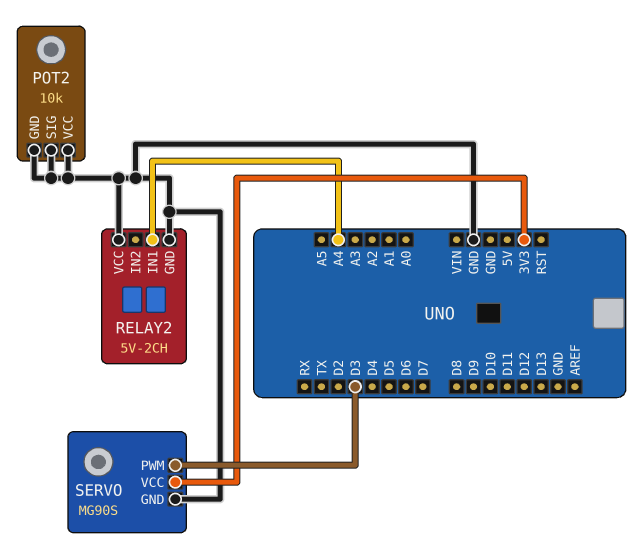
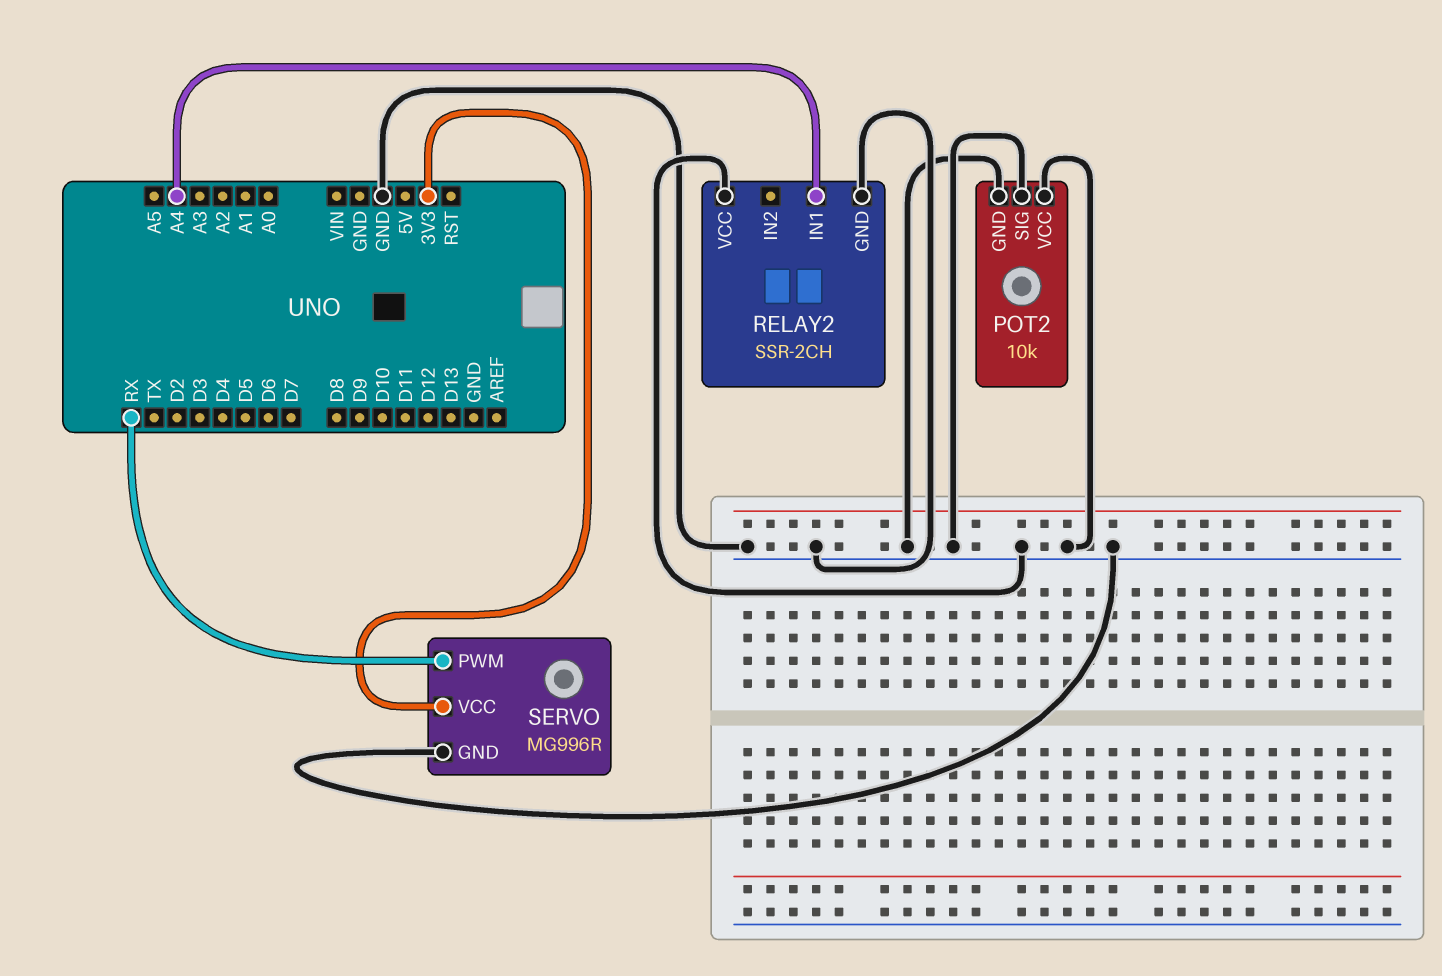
RELAY2: 5V-2CH -> SSR-2CH
SERVO: MG90S -> MG996R
SERVO pin PWM: D3 -> RX

